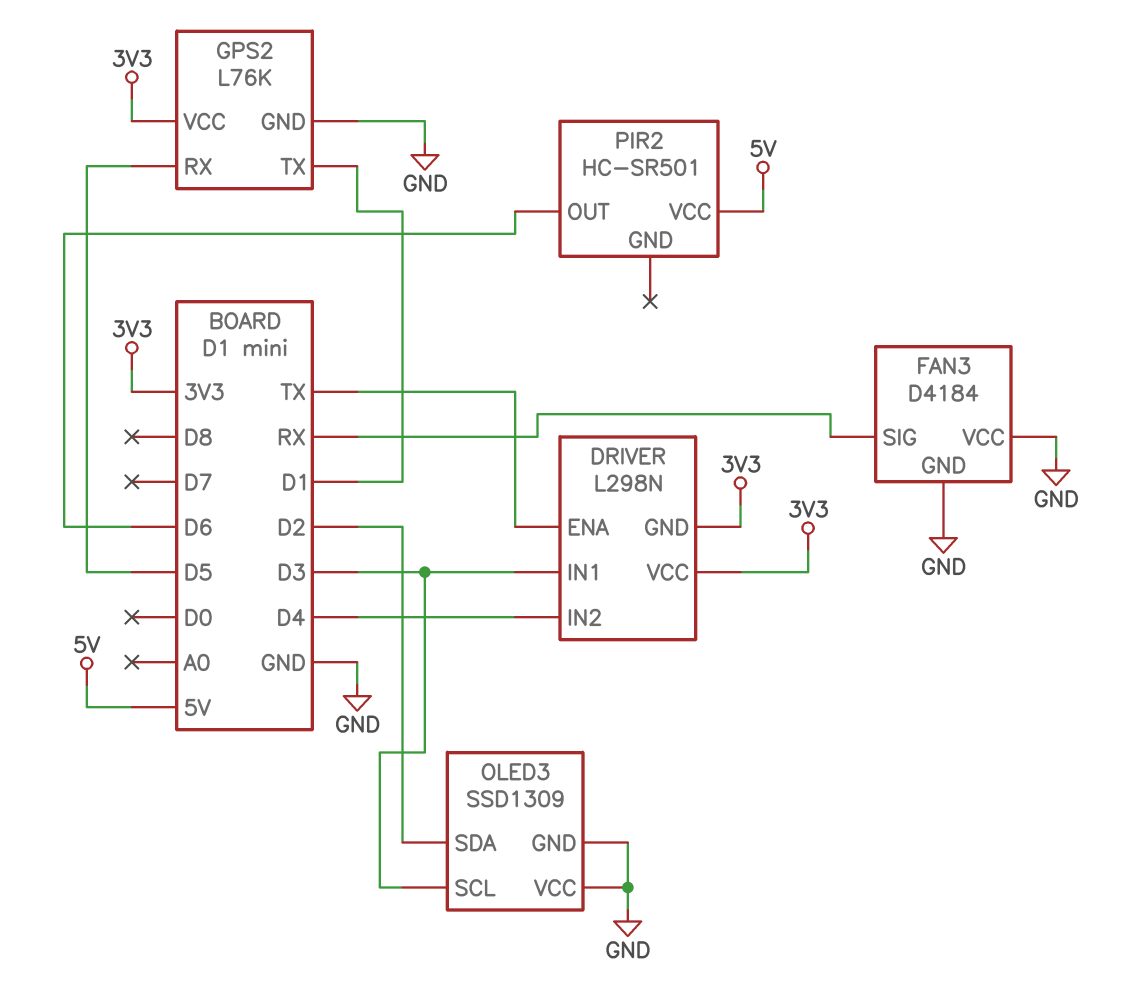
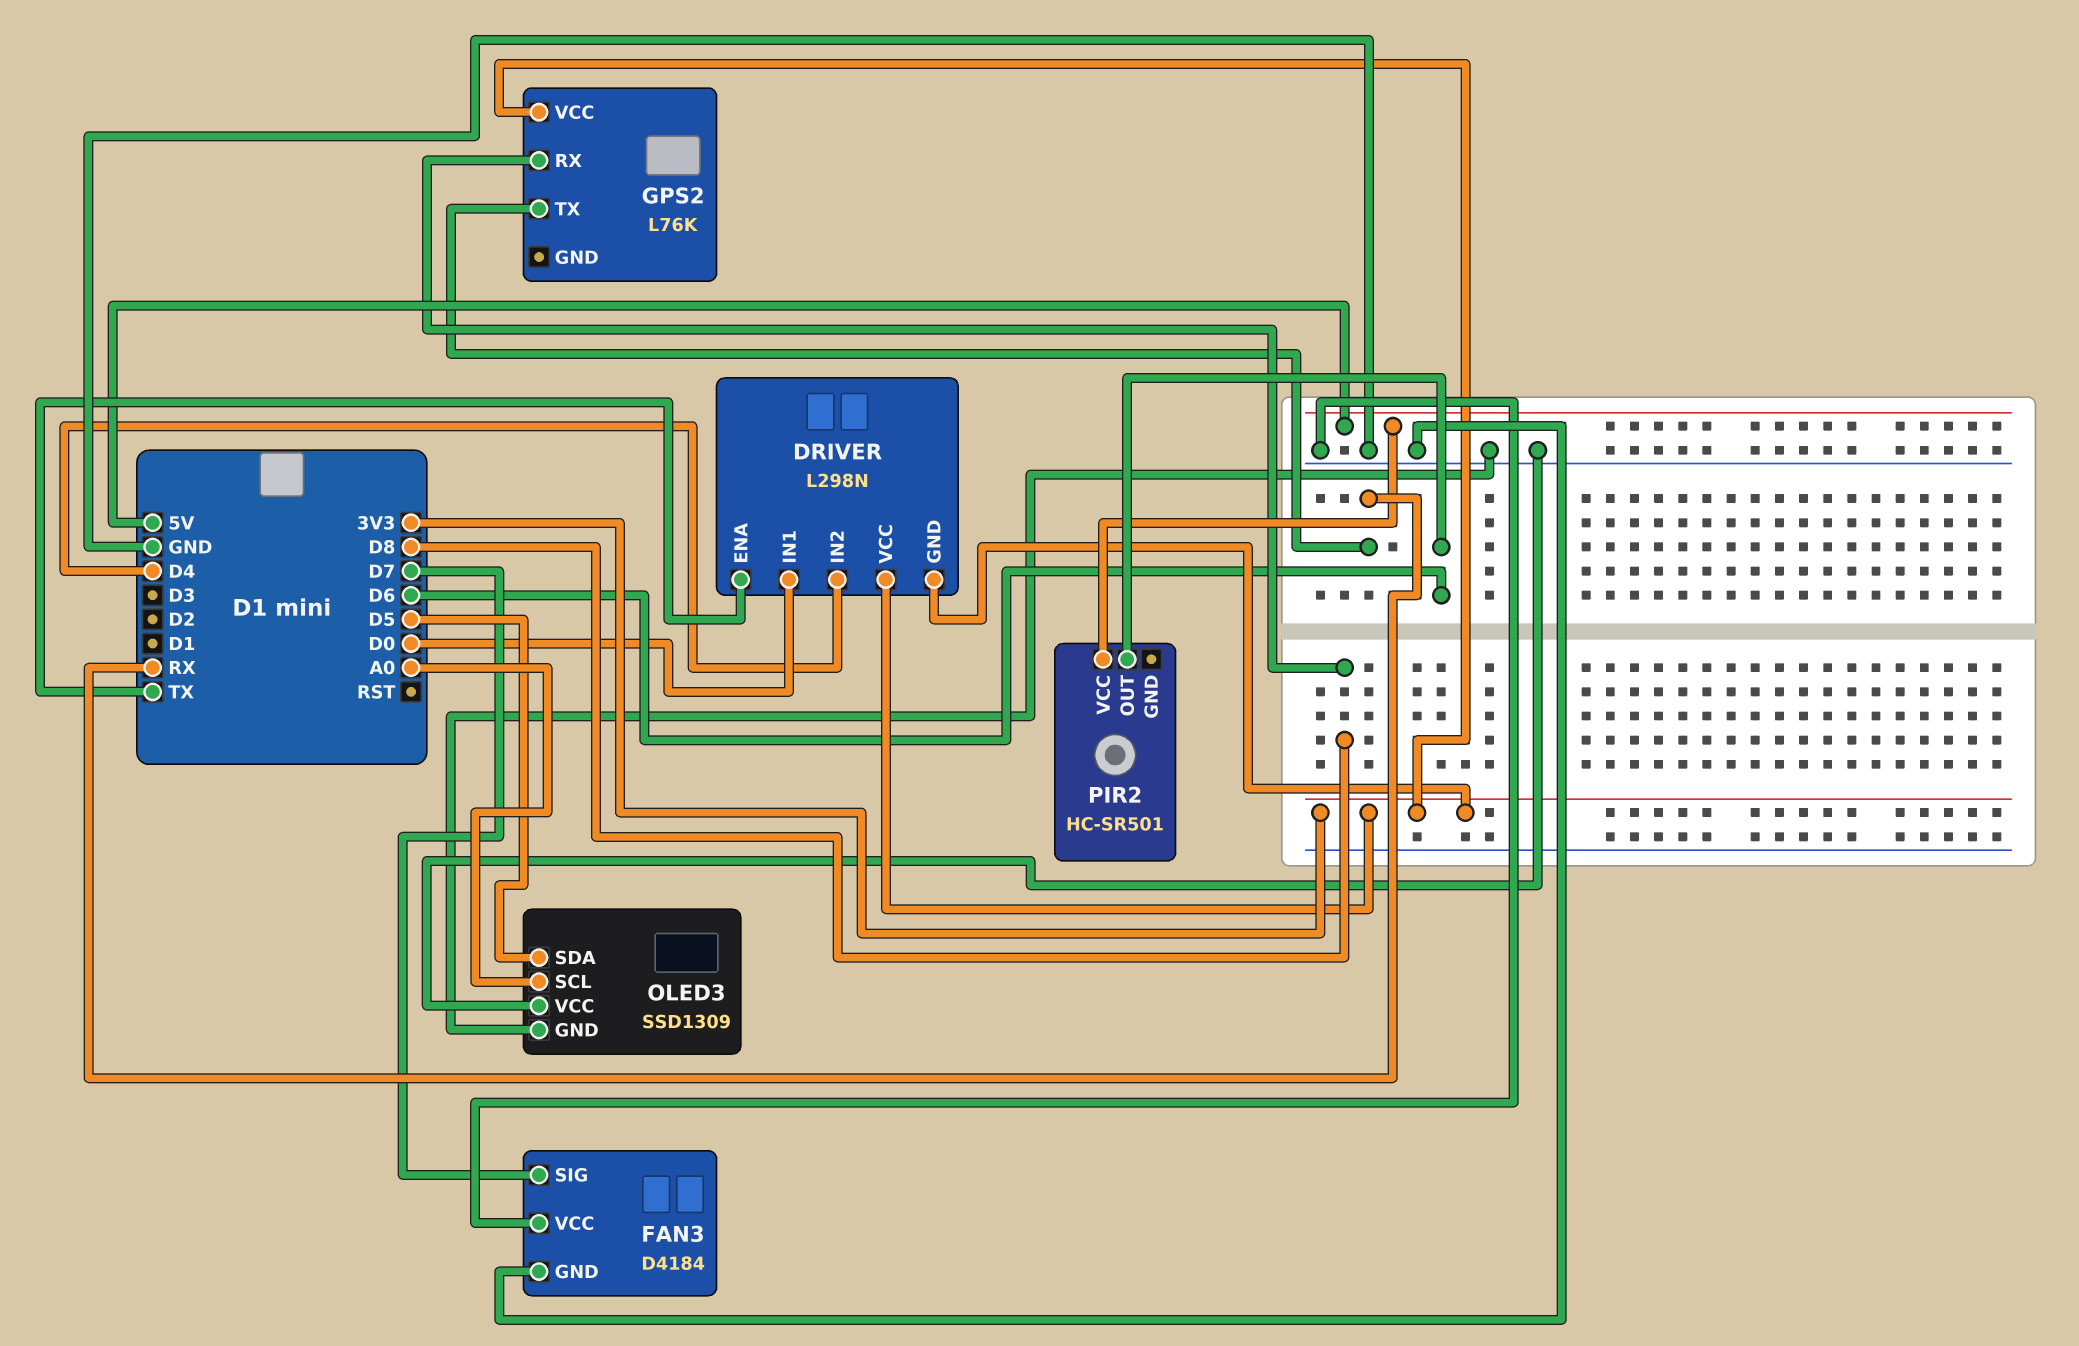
DRIVER pin IN1: D3 -> D0
FAN3 pin SIG: RX -> D7
GPS2 pin GND: GND -> none
GPS2 pin RX: D5 -> D8
GPS2 pin TX: D1 -> RX
OLED3 pin SCL: D3 -> A0
OLED3 pin SDA: D2 -> D5

